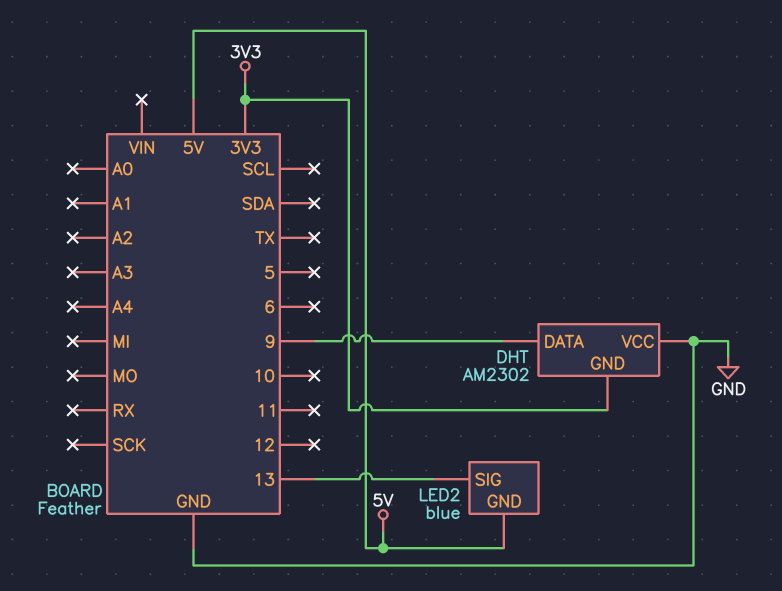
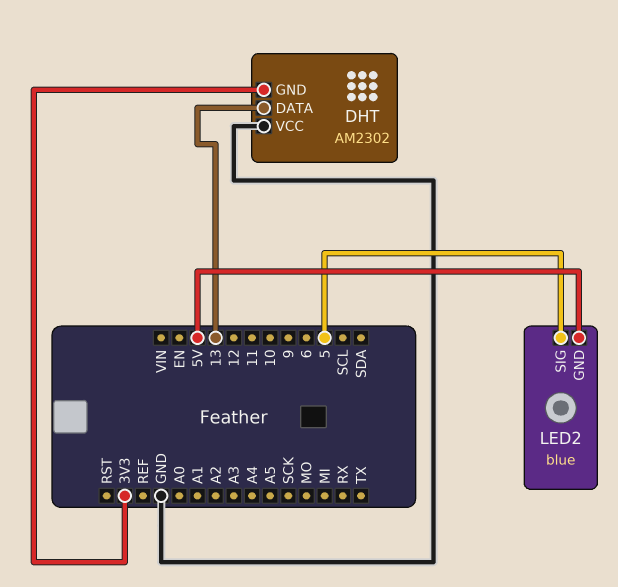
DHT pin DATA: 9 -> 13
LED2 pin SIG: 13 -> 5

